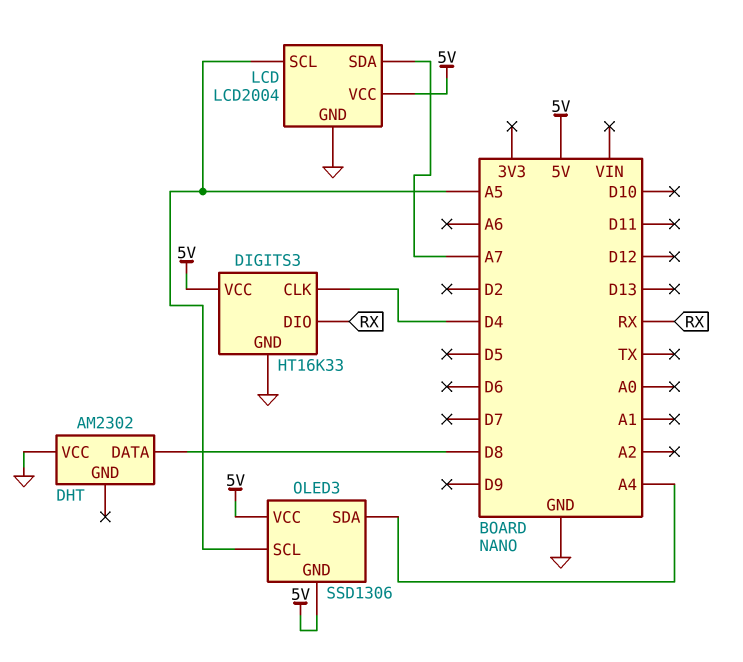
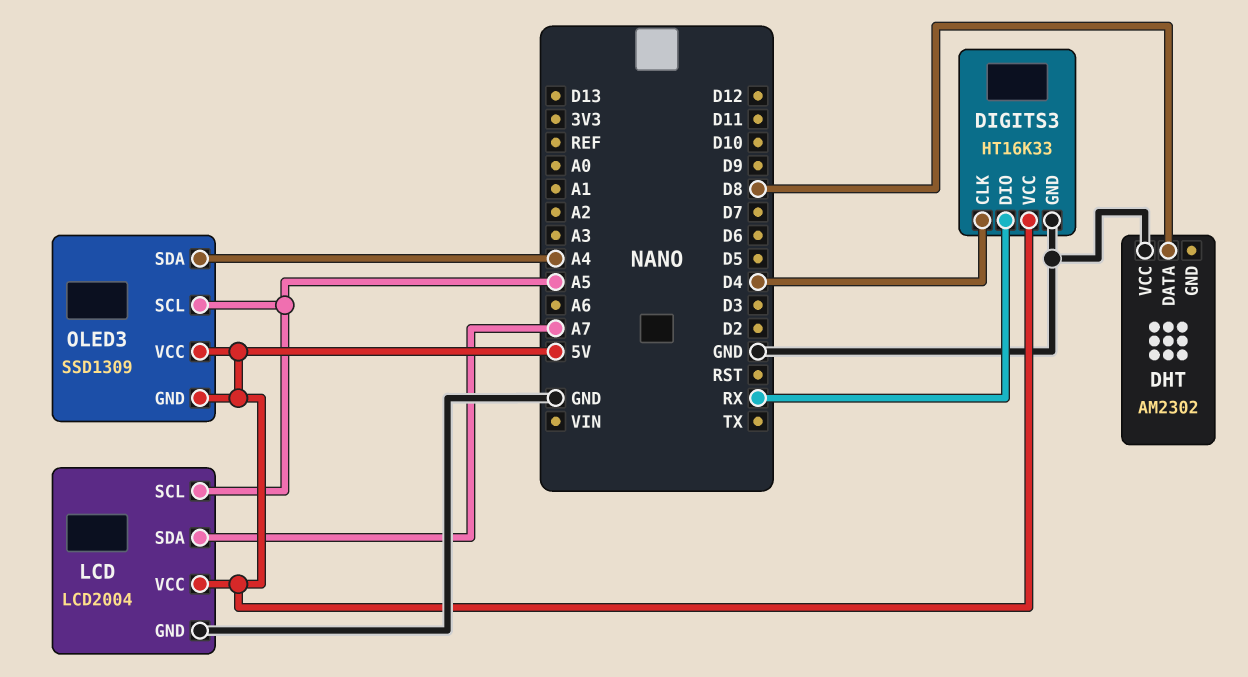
OLED3: SSD1306 -> SSD1309

